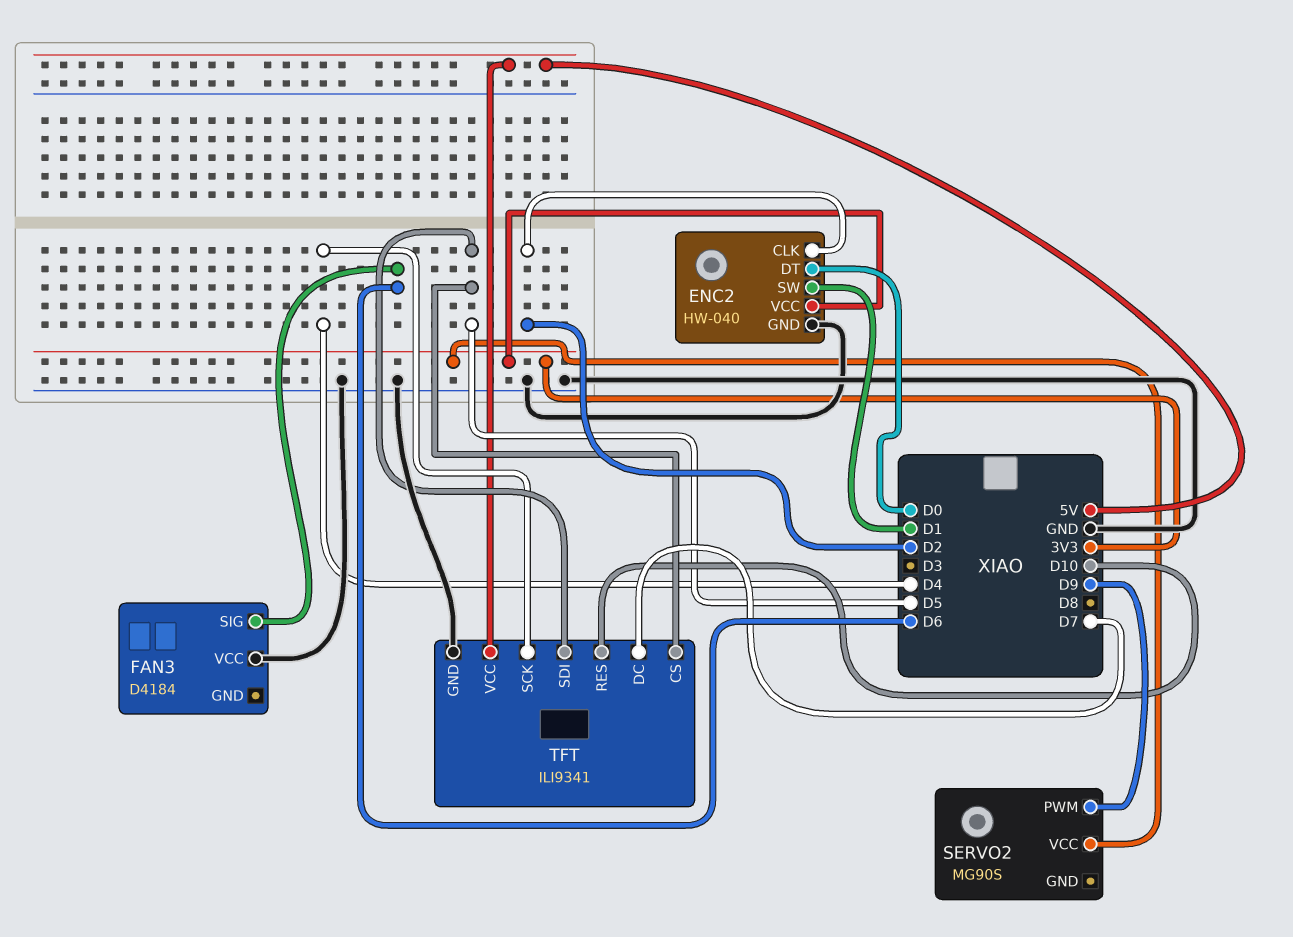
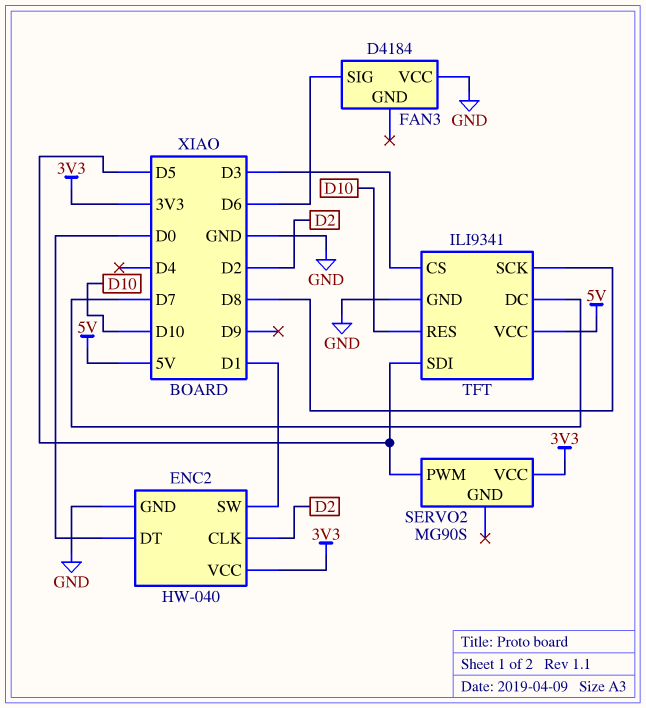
SERVO2 pin PWM: D9 -> D5
TFT pin CS: D5 -> D3
TFT pin SCK: D4 -> D8

